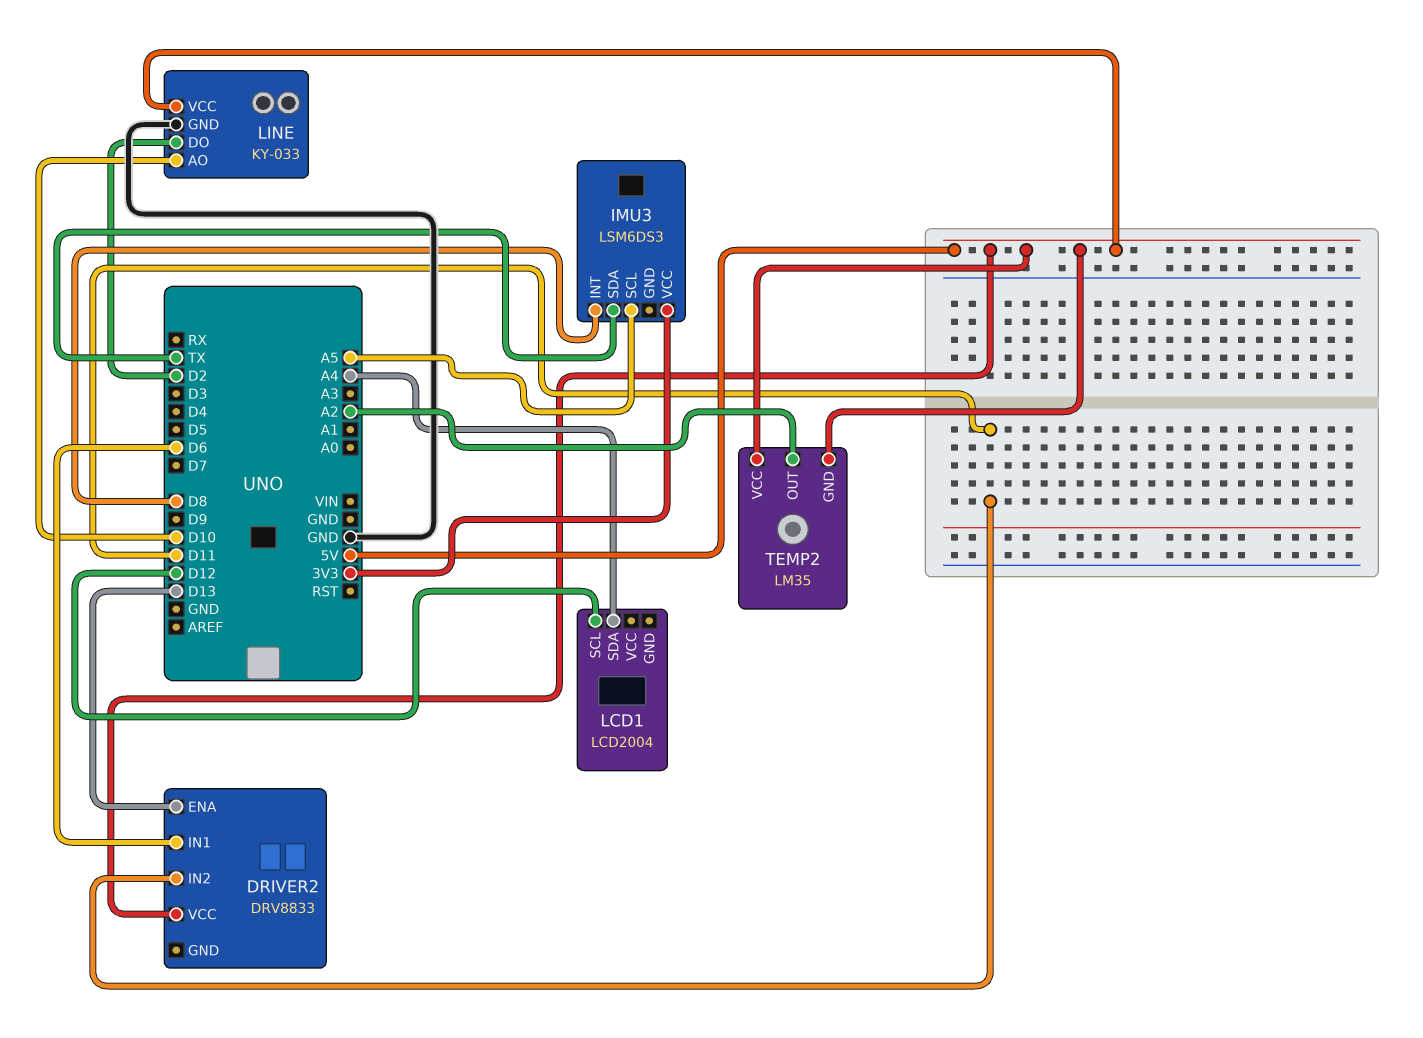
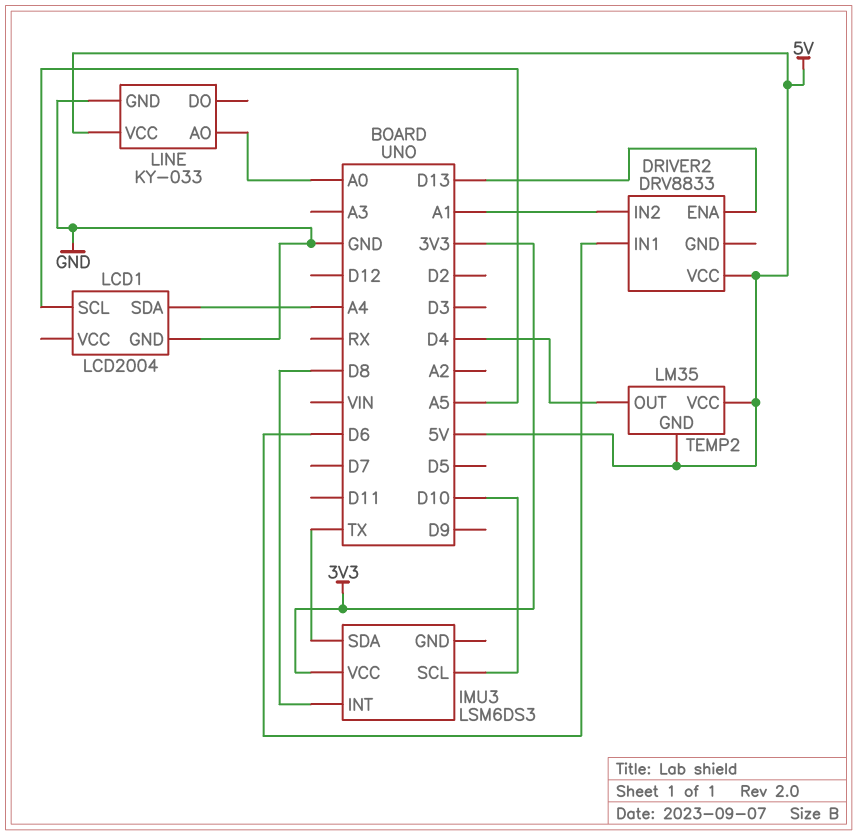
DRIVER2 pin IN2: D11 -> A1
IMU3 pin SCL: A5 -> D10
LCD1 pin GND: none -> GND
LCD1 pin SCL: D12 -> A5
LINE pin AO: D10 -> A0
LINE pin DO: D2 -> none
TEMP2 pin OUT: A2 -> D4

